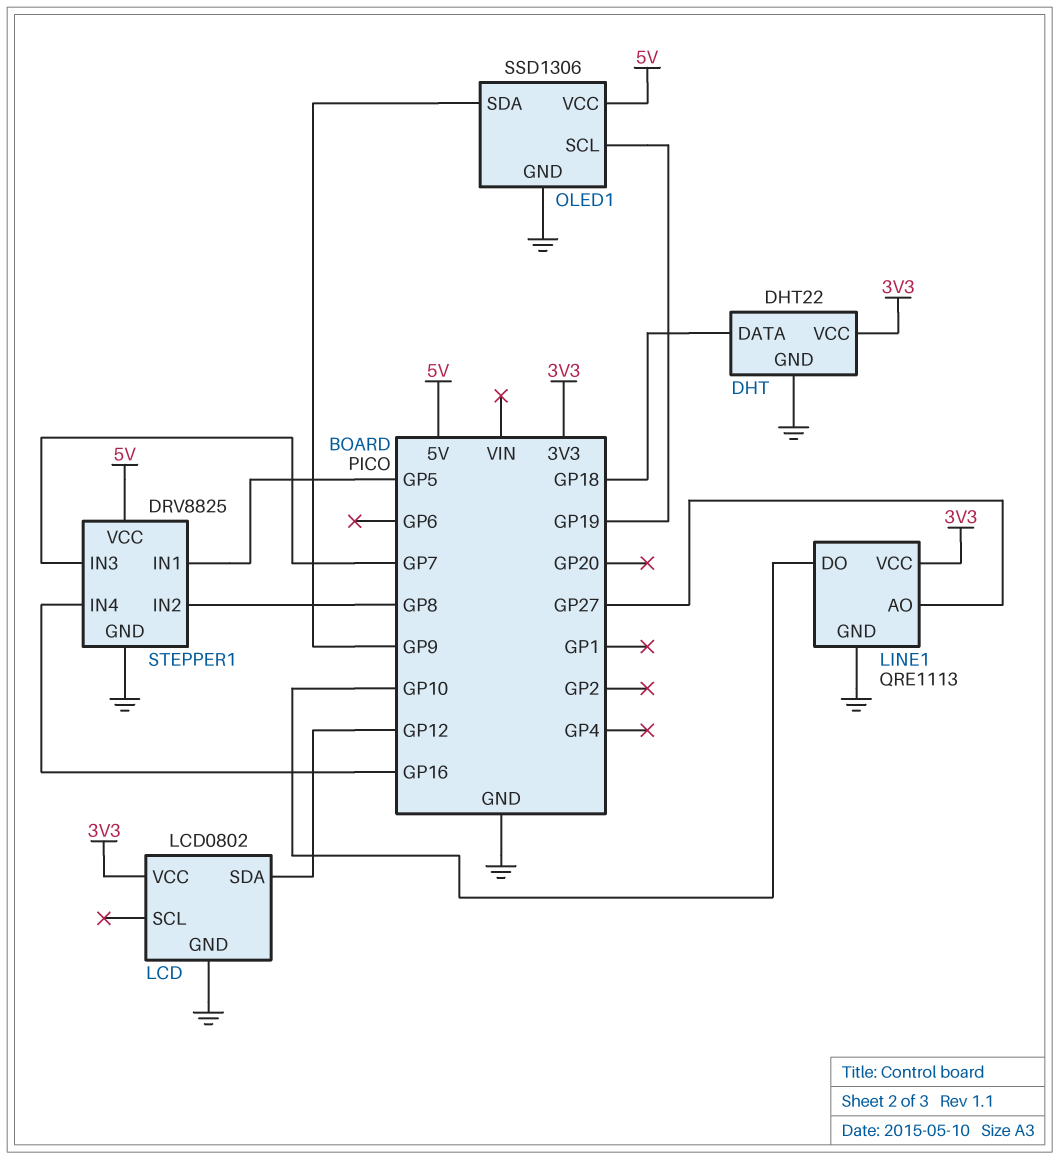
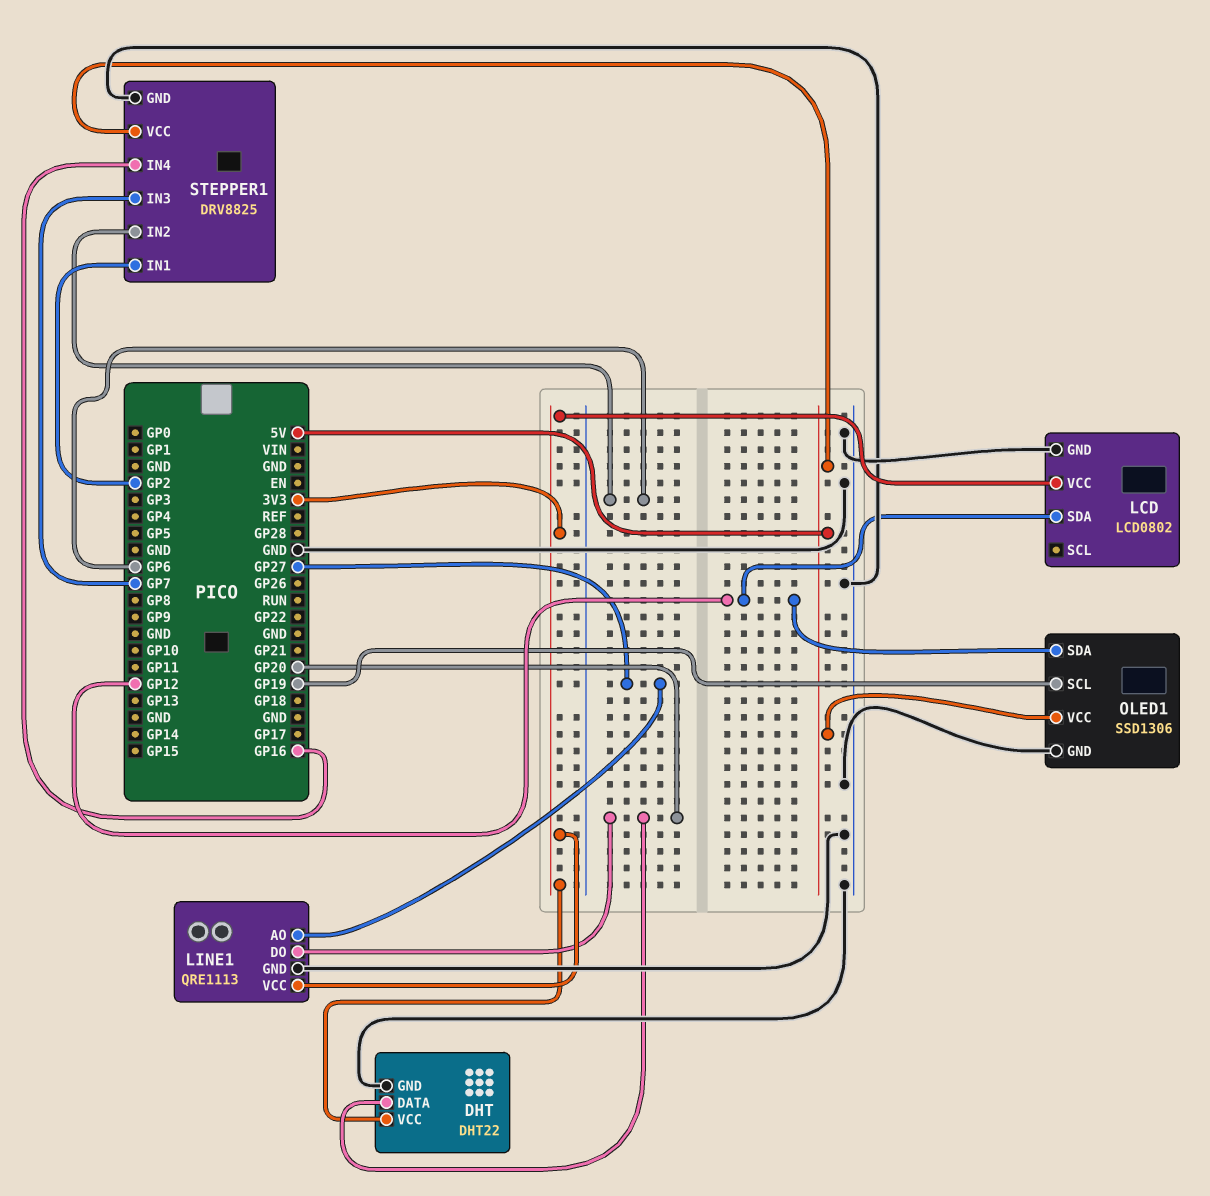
DHT pin DATA: GP18 -> GP20
LINE1 pin DO: GP10 -> GP20
OLED1 pin SDA: GP9 -> GP12
STEPPER1 pin IN1: GP5 -> GP2
STEPPER1 pin IN2: GP8 -> GP6

